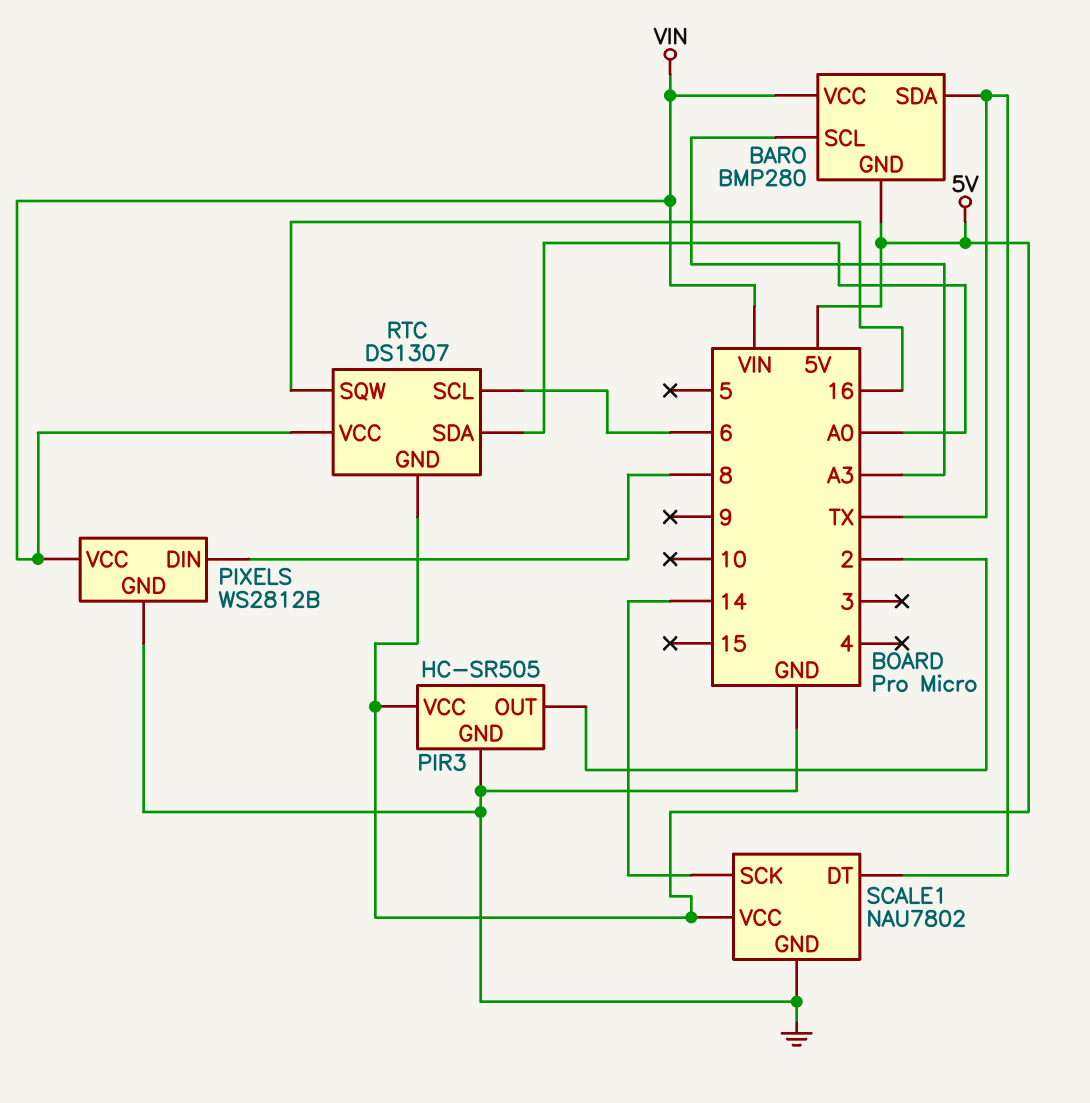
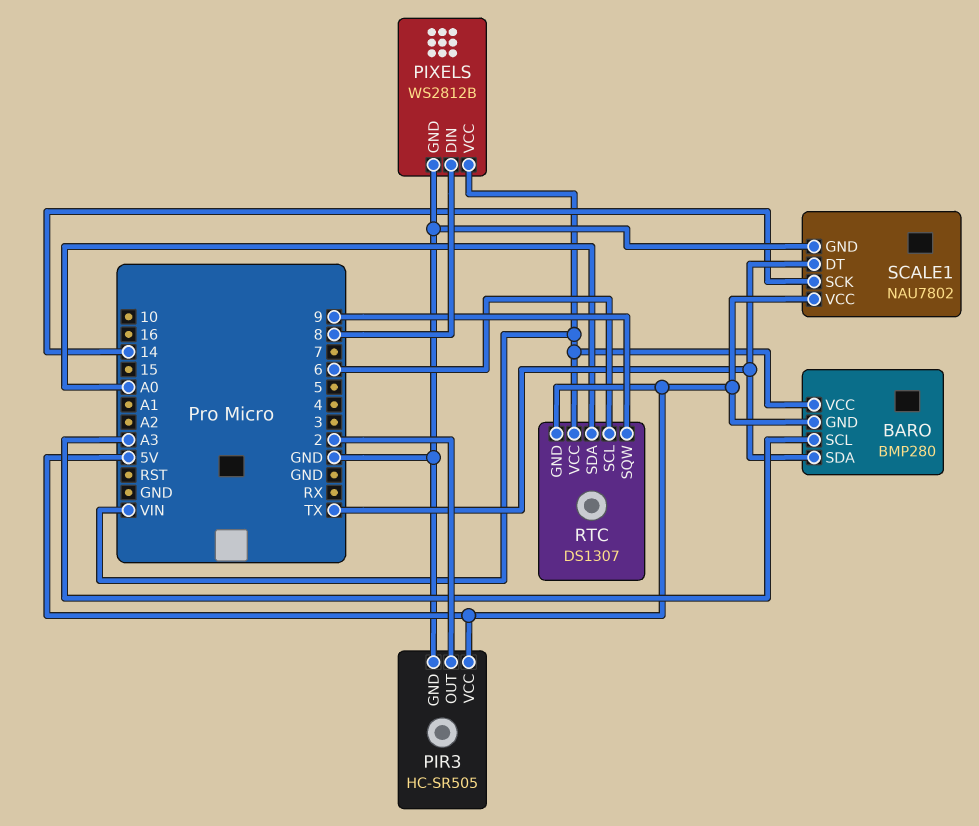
RTC pin SQW: 16 -> 9

